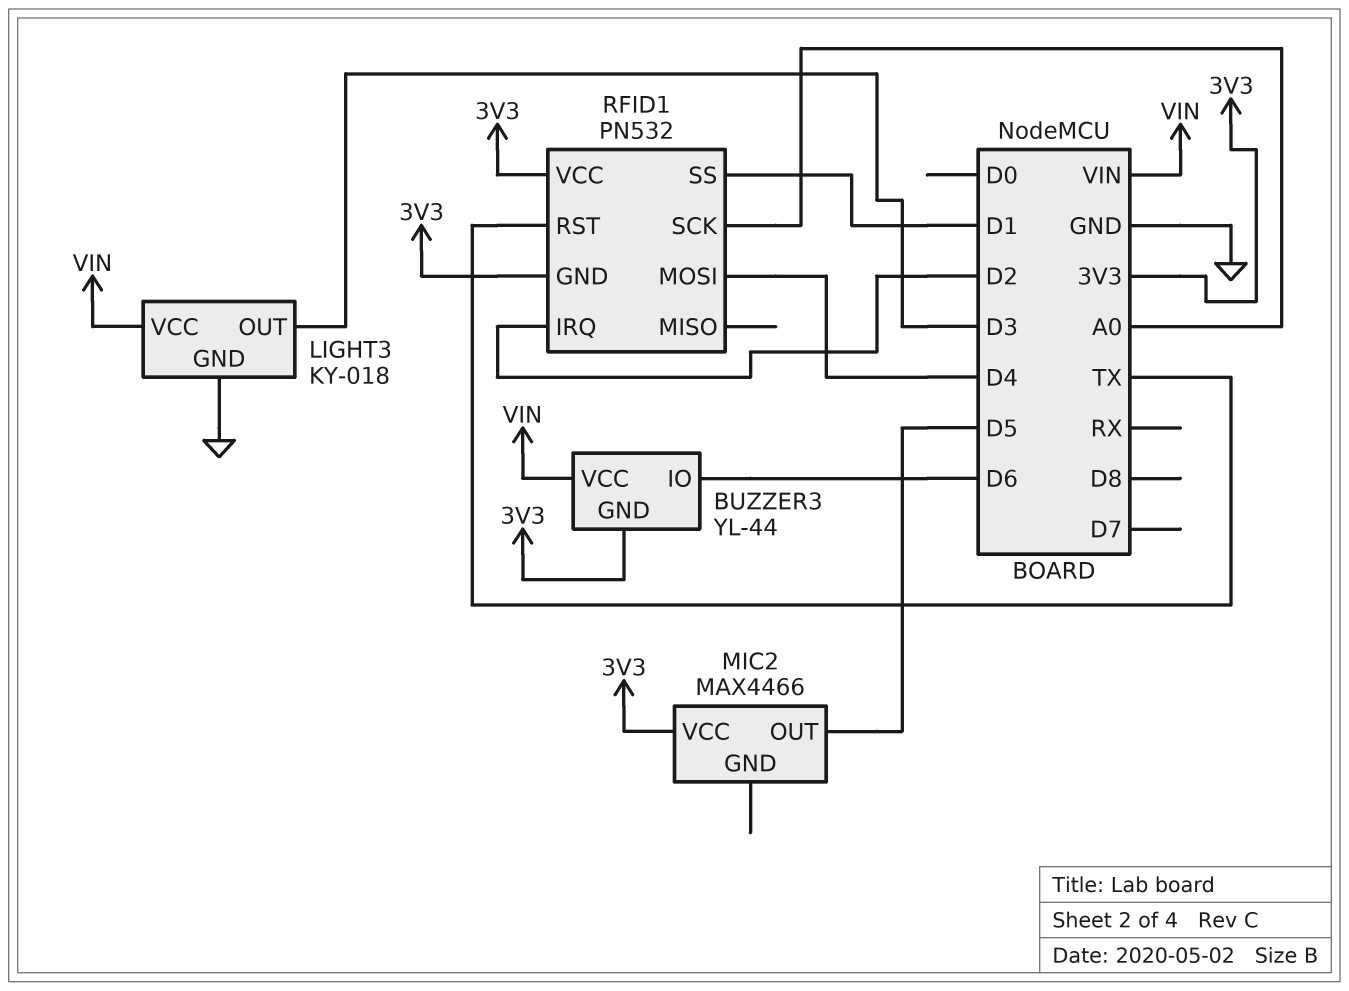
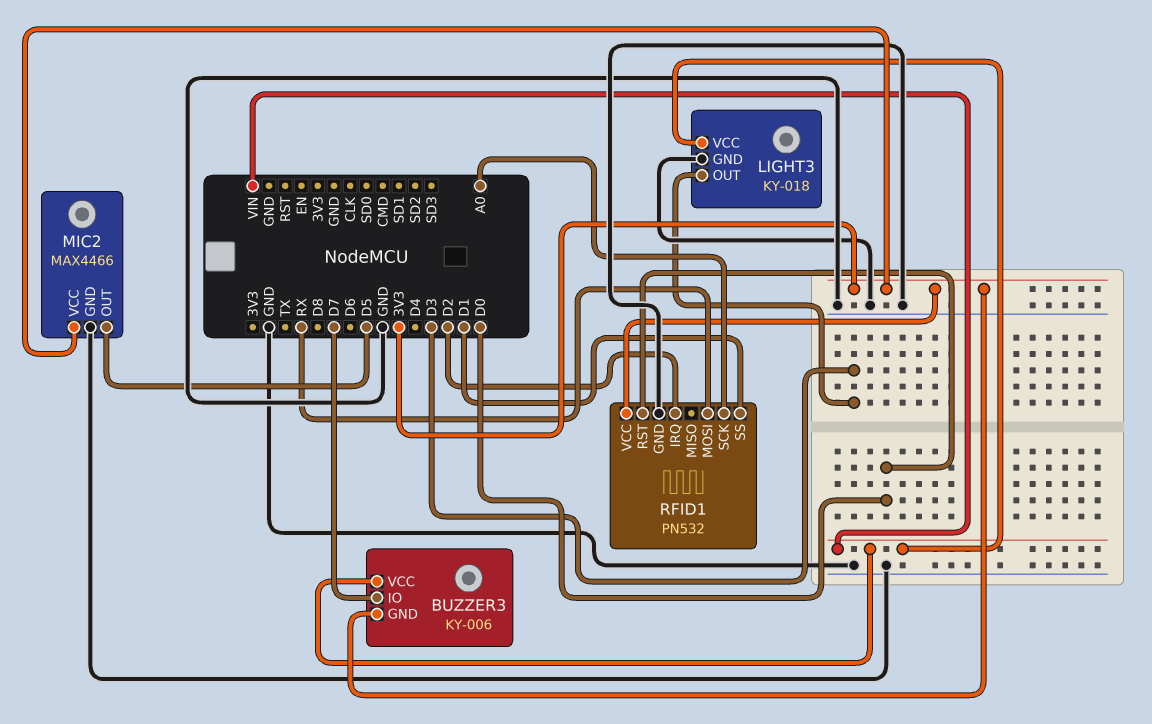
BUZZER3: YL-44 -> KY-006
BUZZER3 pin IO: D6 -> D7
MIC2 pin GND: none -> GND
RFID1 pin GND: 3V3 -> GND
RFID1 pin MOSI: D4 -> RX
RFID1 pin RST: TX -> D0

